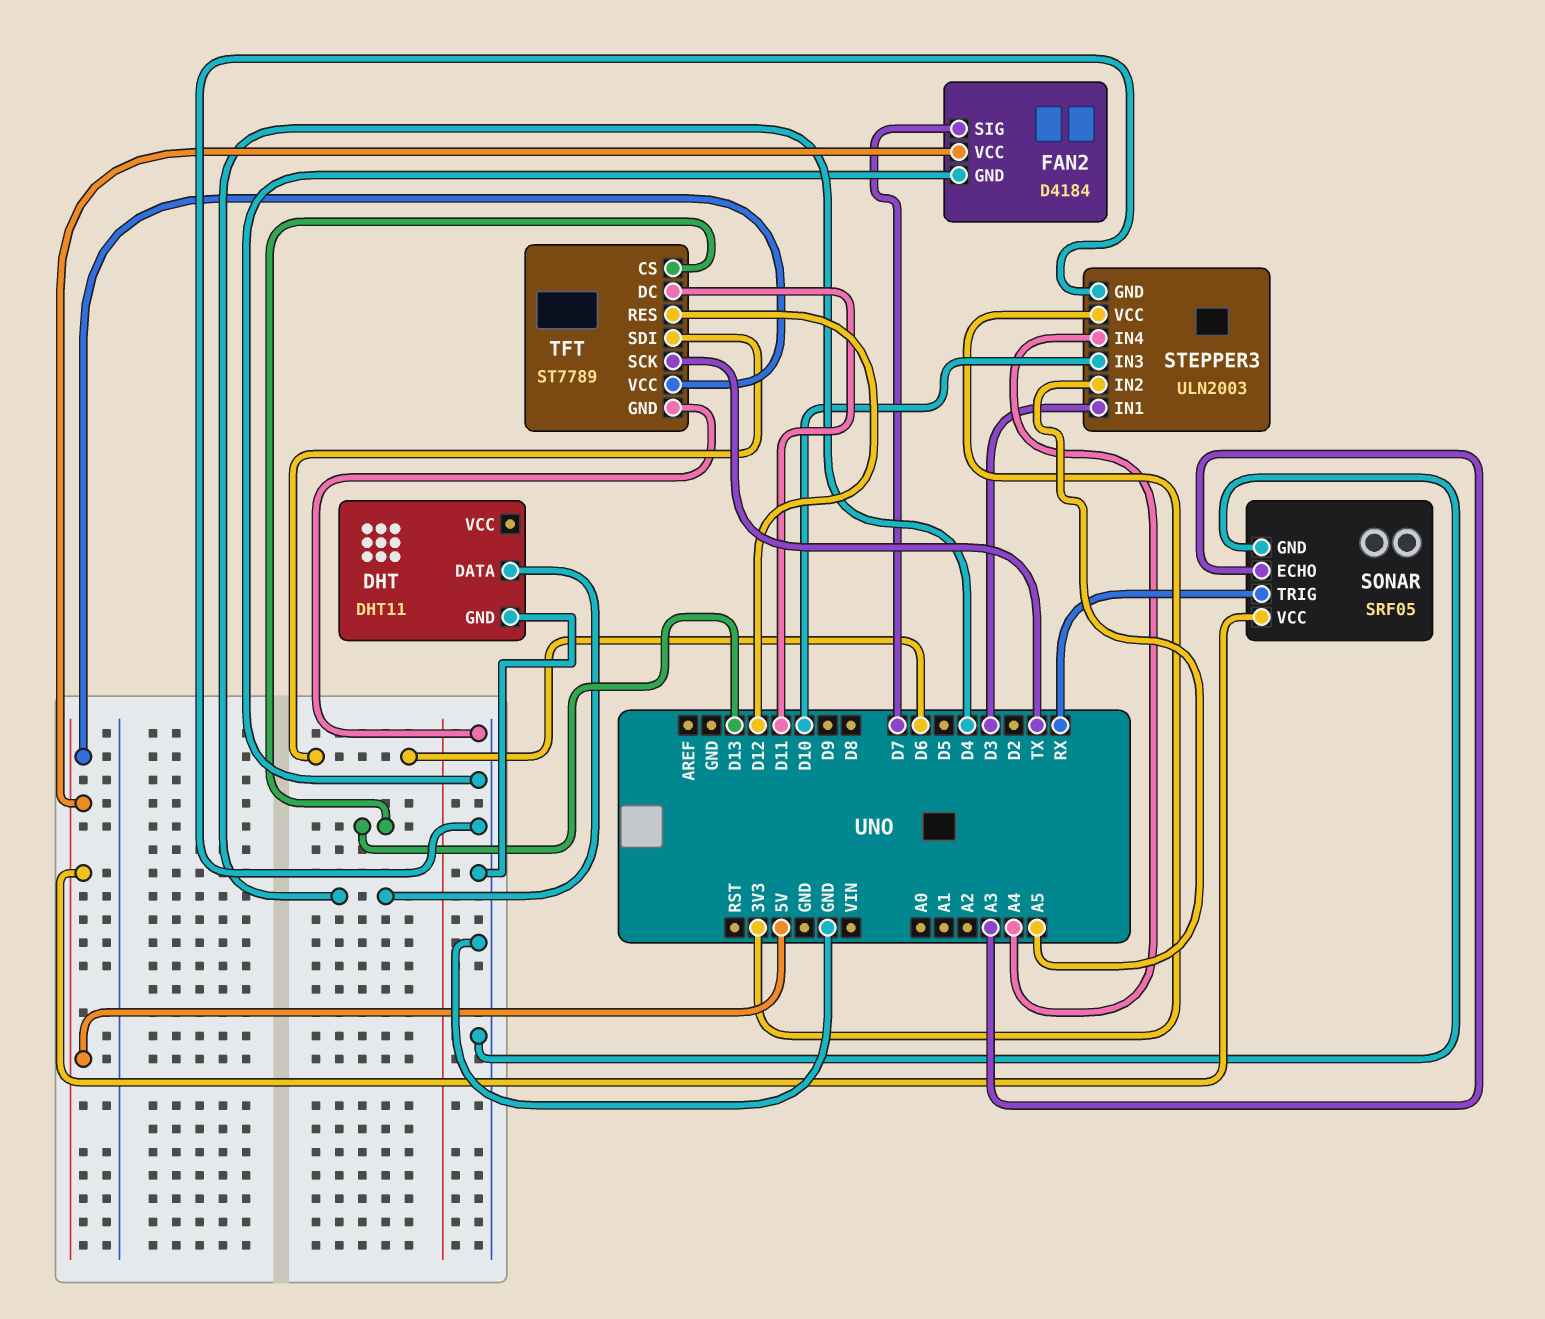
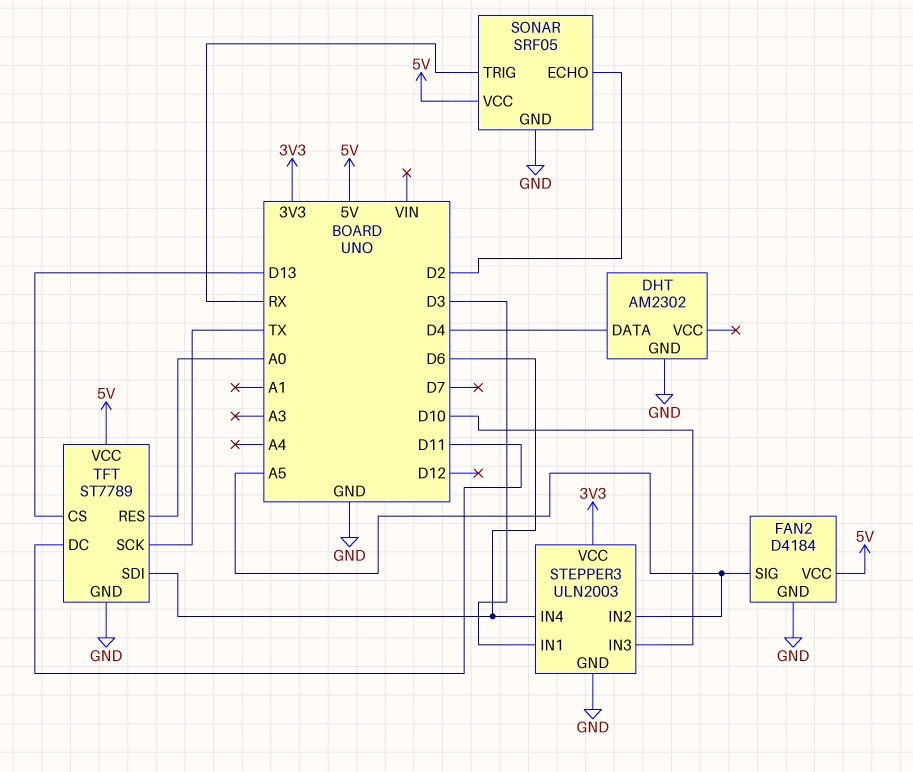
DHT: DHT11 -> AM2302
FAN2 pin SIG: D7 -> A5
SONAR pin ECHO: A3 -> D2
STEPPER3 pin IN4: A4 -> D6
TFT pin RES: D12 -> A0

